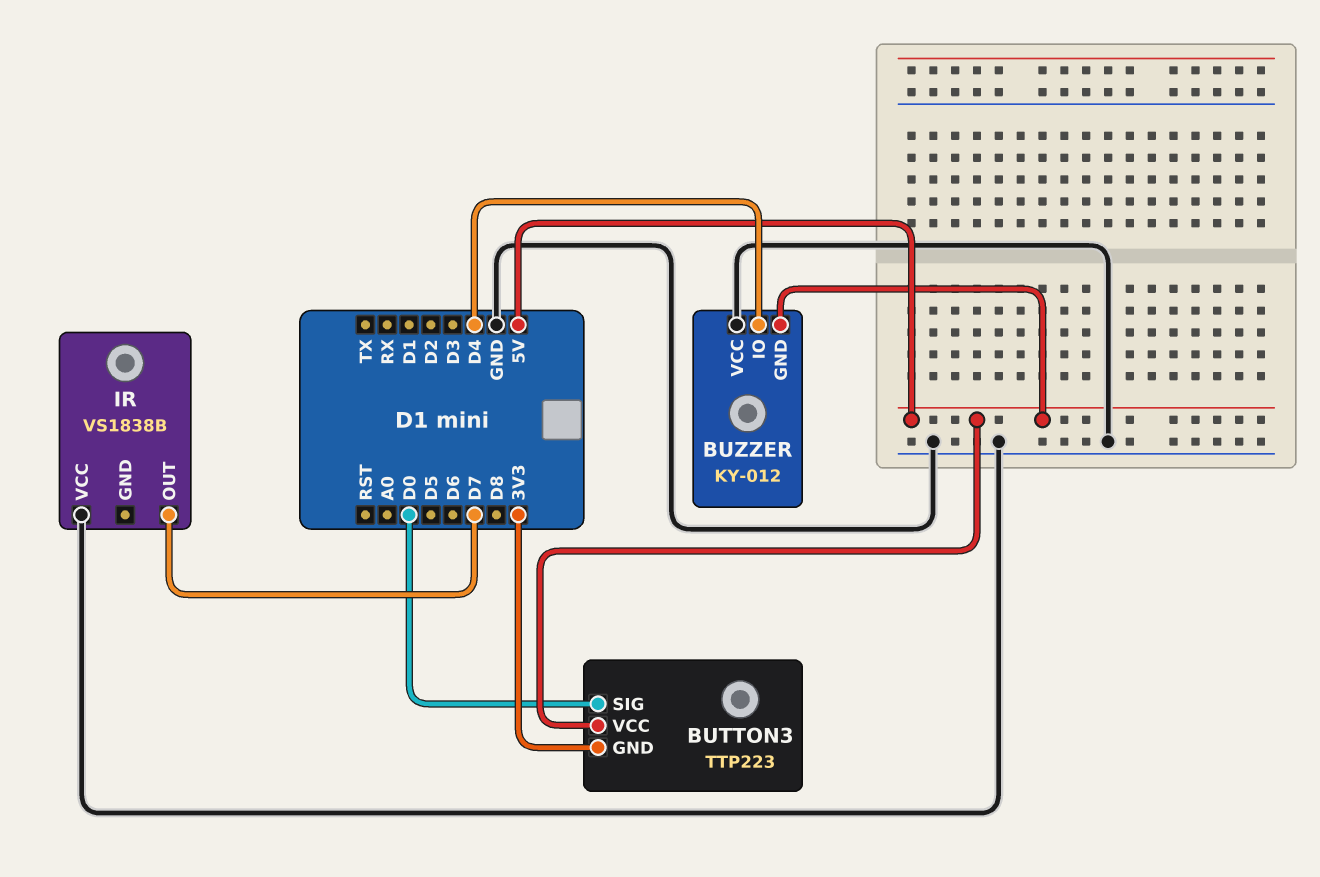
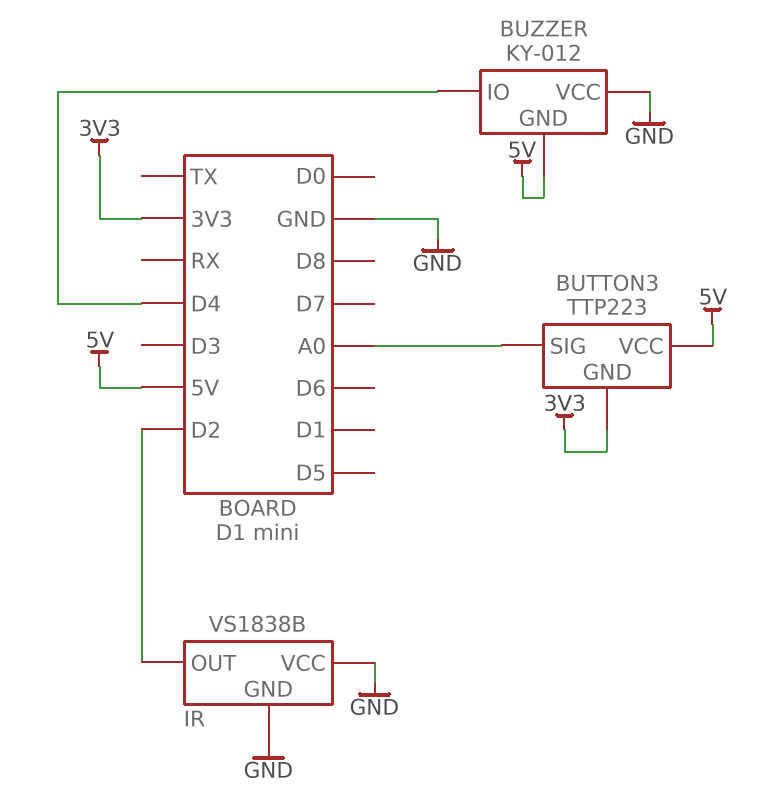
BUTTON3 pin SIG: D0 -> A0
IR pin GND: none -> GND
IR pin OUT: D7 -> D2

